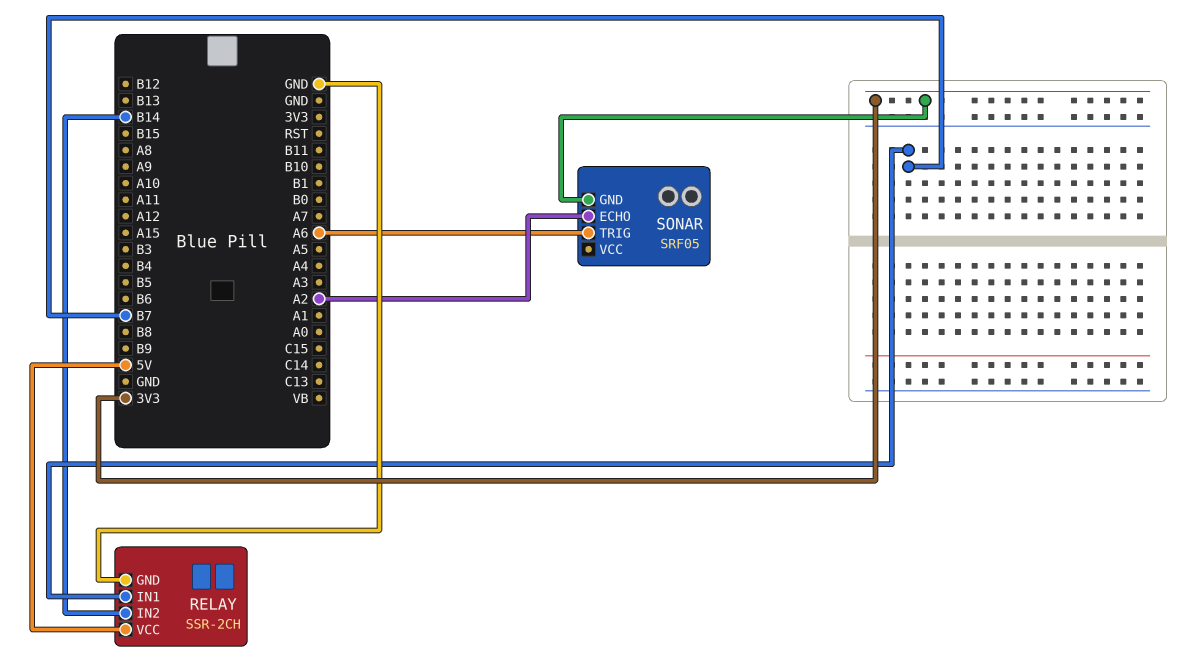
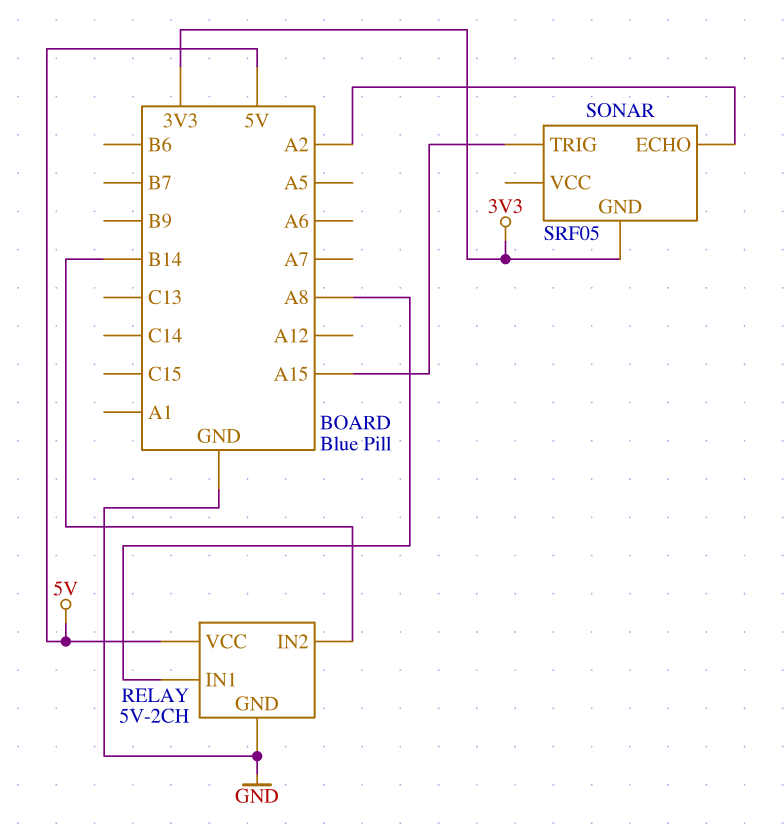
RELAY: SSR-2CH -> 5V-2CH
RELAY pin IN1: B7 -> A8
SONAR pin TRIG: A6 -> A15

